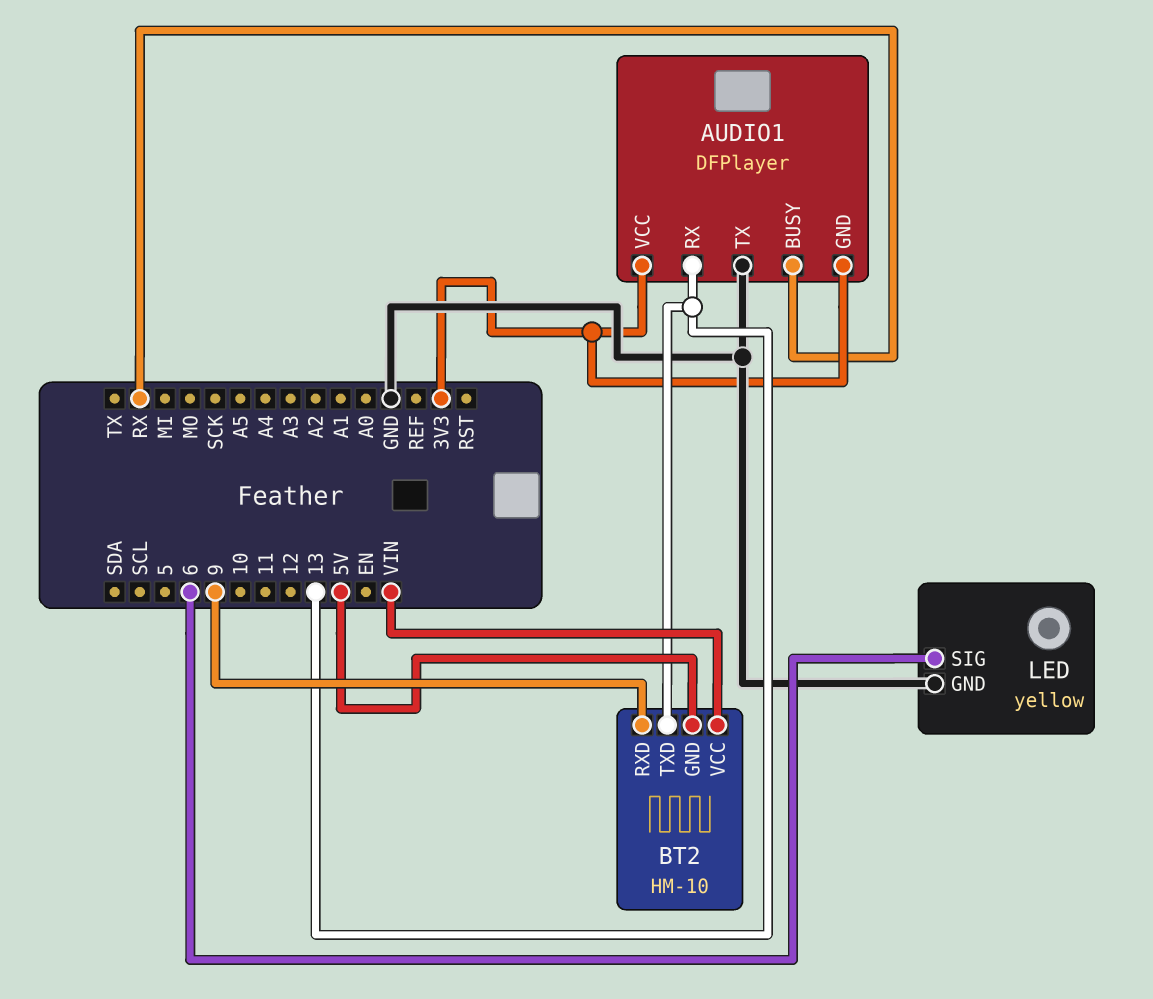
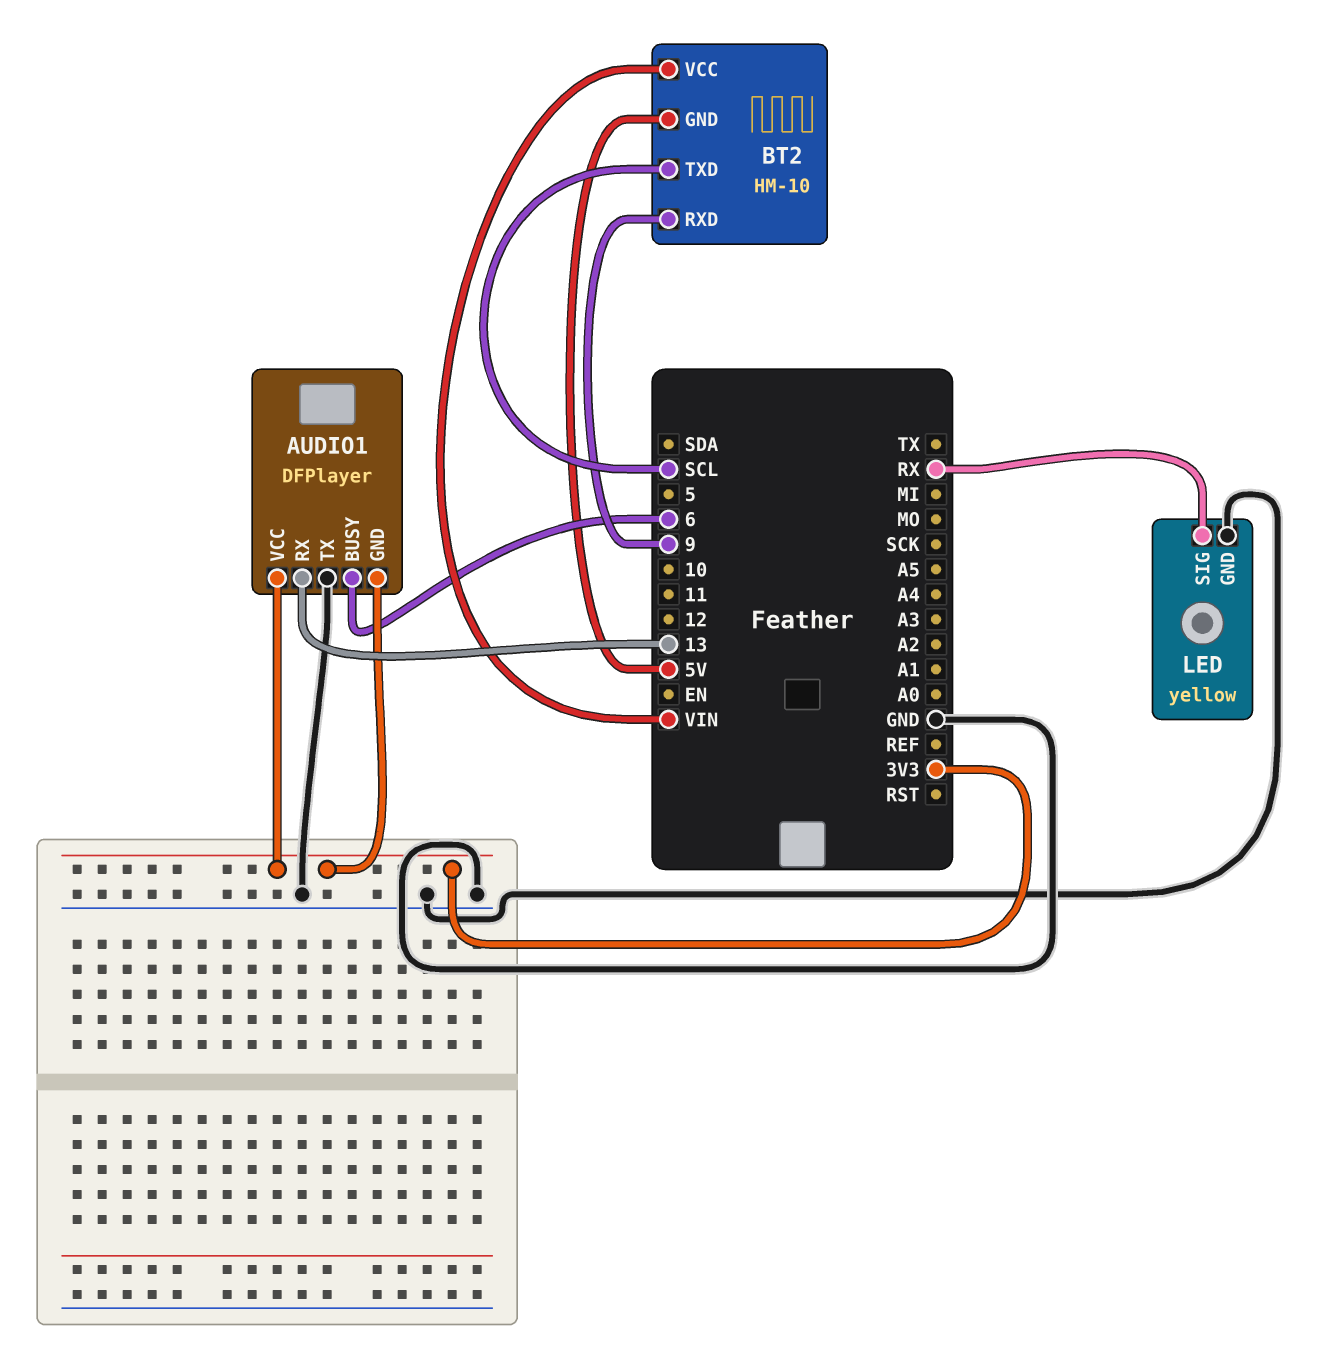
AUDIO1 pin BUSY: RX -> 6
BT2 pin TXD: 13 -> SCL
LED pin SIG: 6 -> RX

